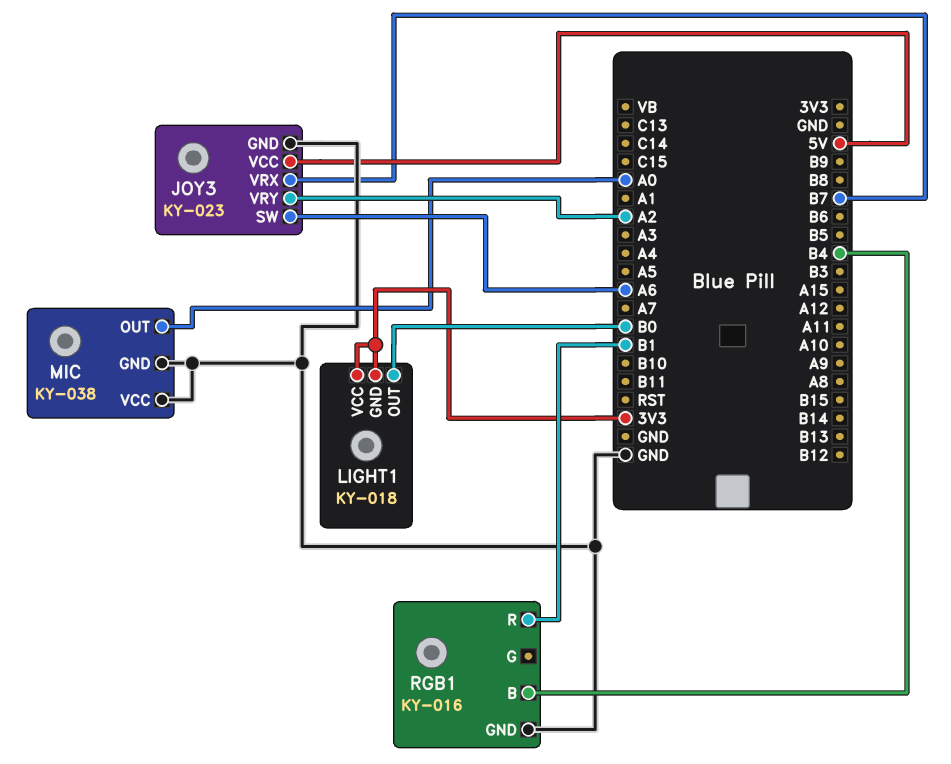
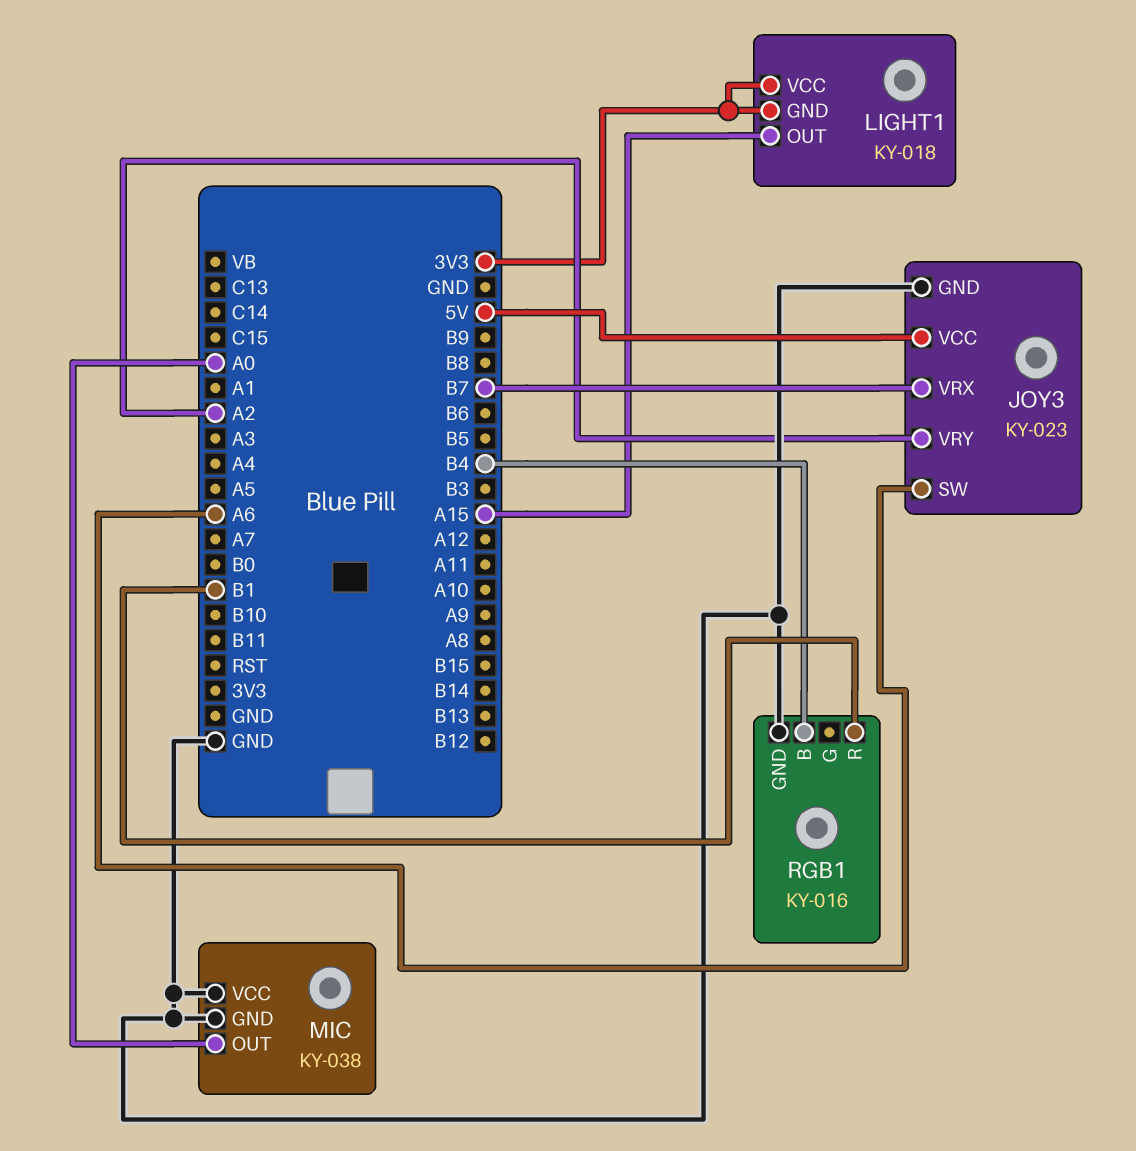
LIGHT1 pin OUT: B0 -> A15

